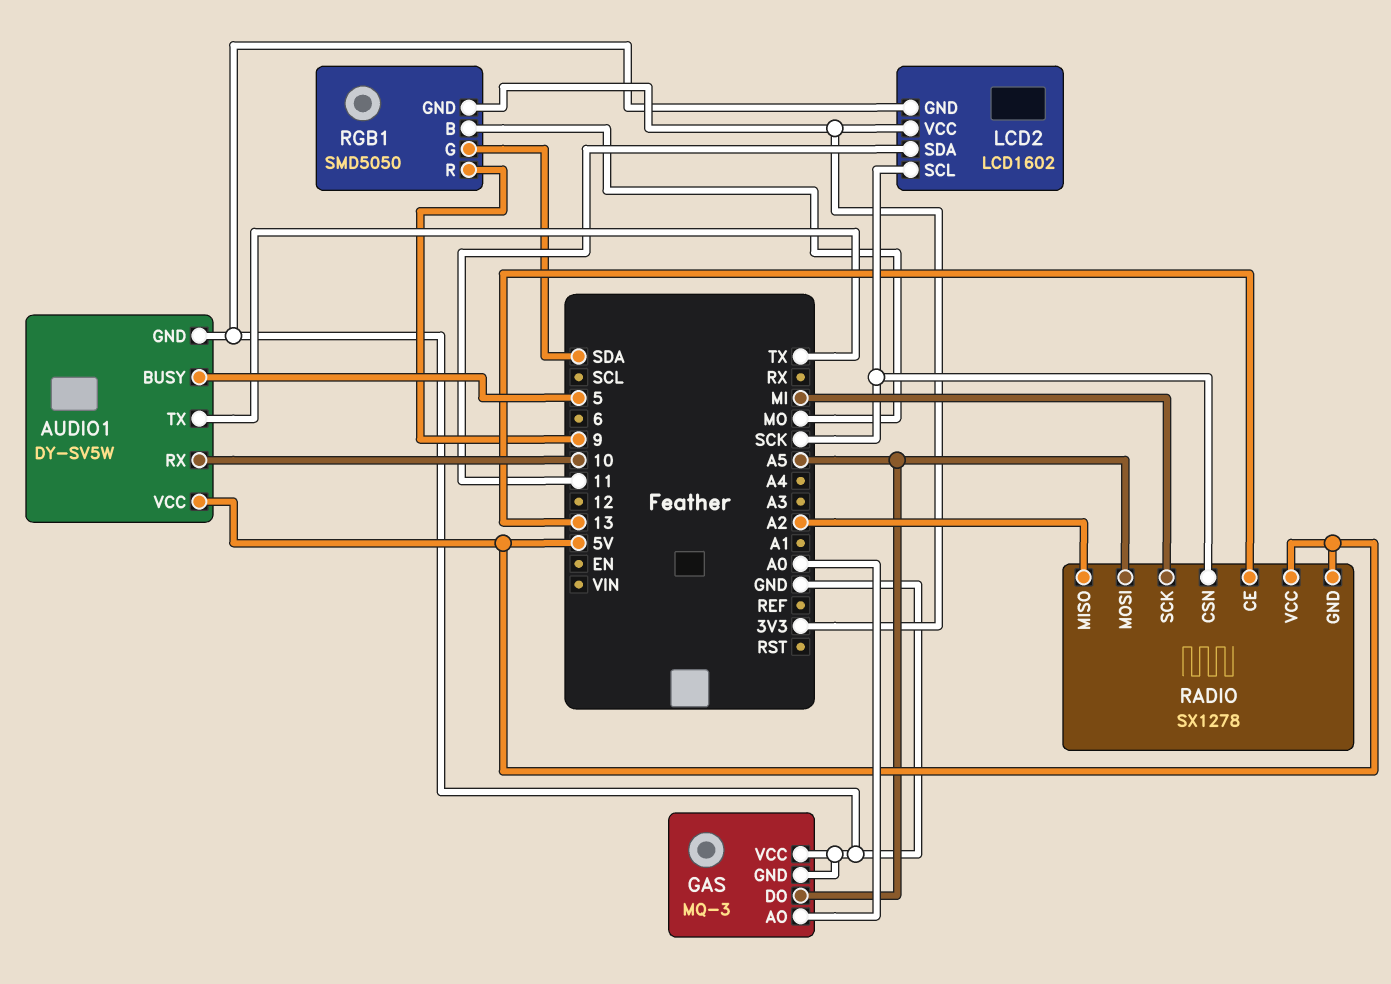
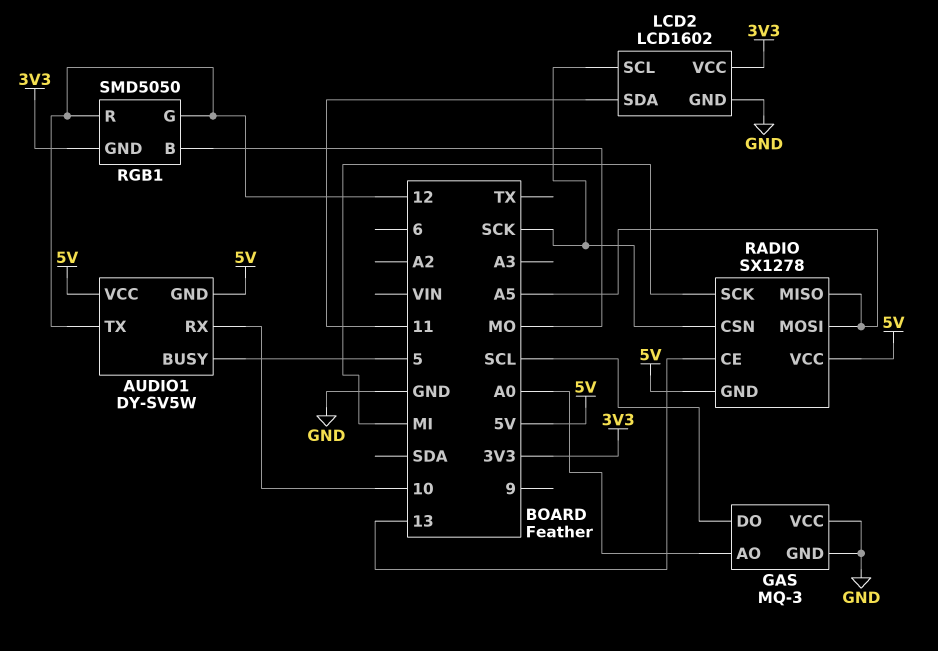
AUDIO1 pin GND: GND -> 5V
AUDIO1 pin TX: TX -> 12
GAS pin DO: A5 -> SCL
RADIO pin MISO: A2 -> A5
RGB1 pin G: SDA -> 12
RGB1 pin R: 9 -> 12

